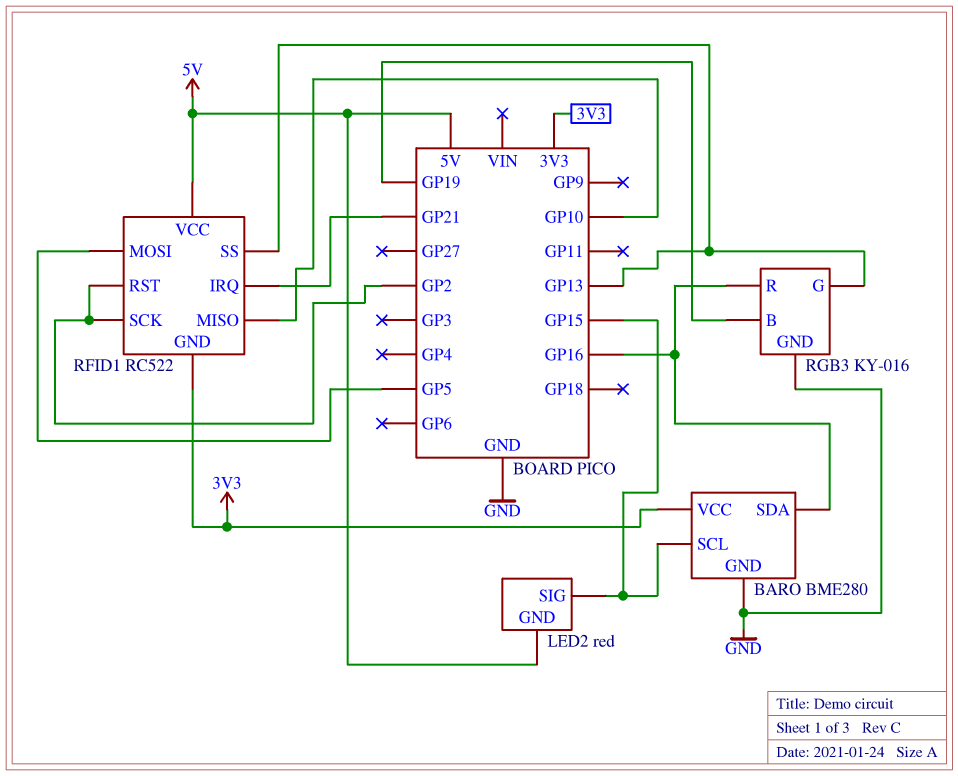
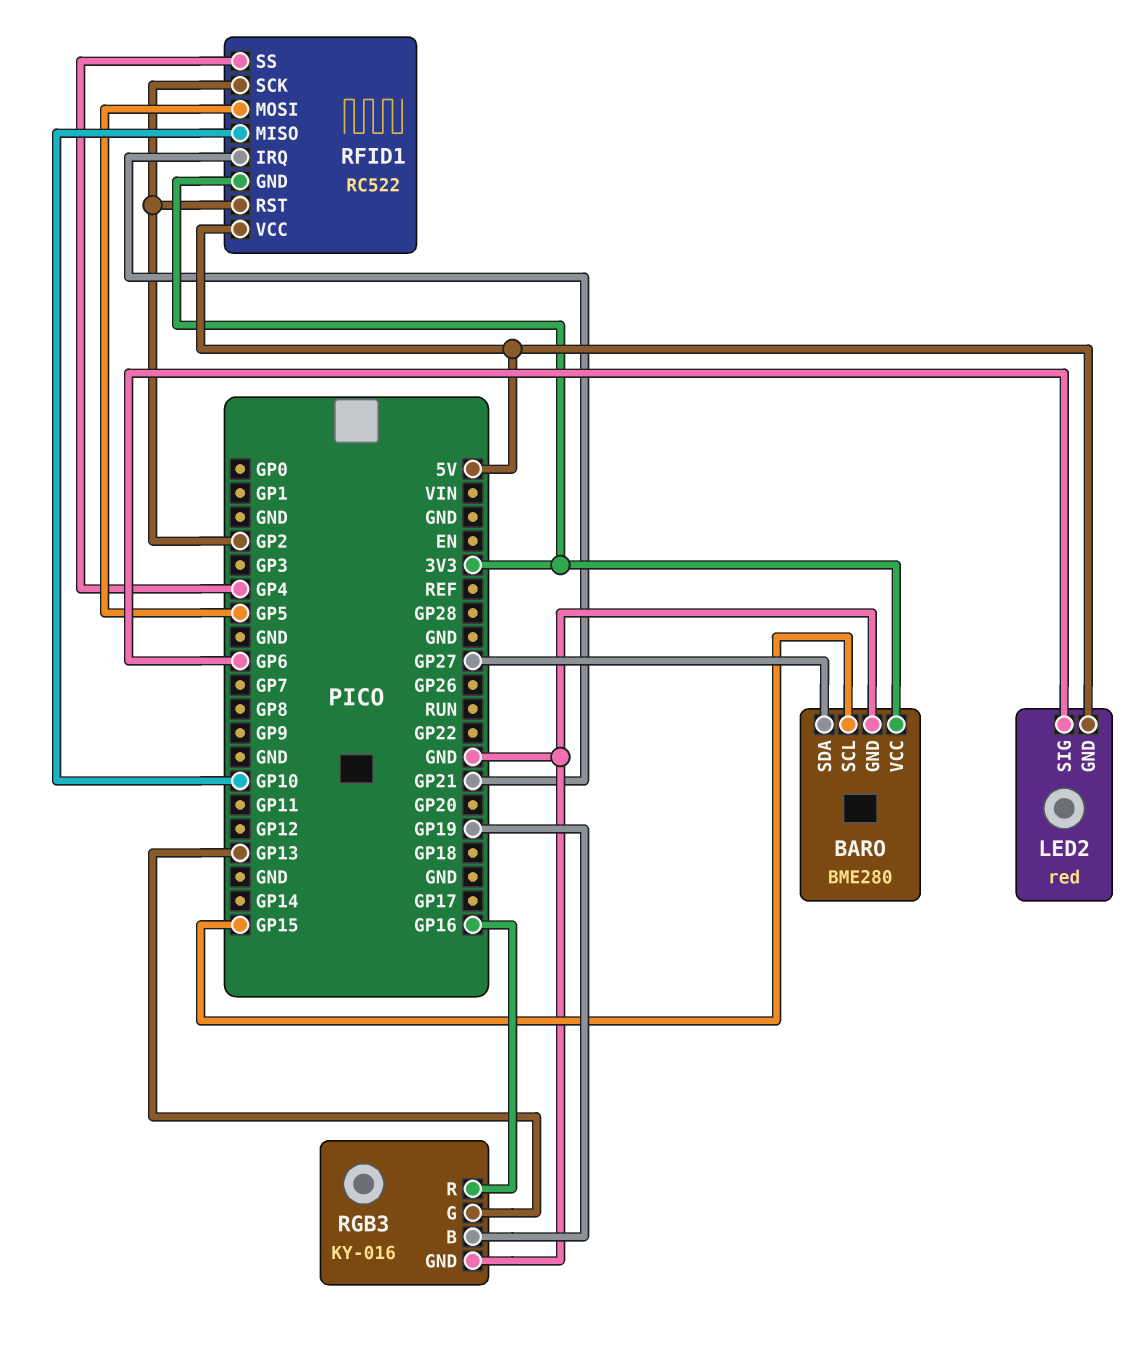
BARO pin SDA: GP16 -> GP27
LED2 pin SIG: GP15 -> GP6
RFID1 pin SS: GP13 -> GP4

